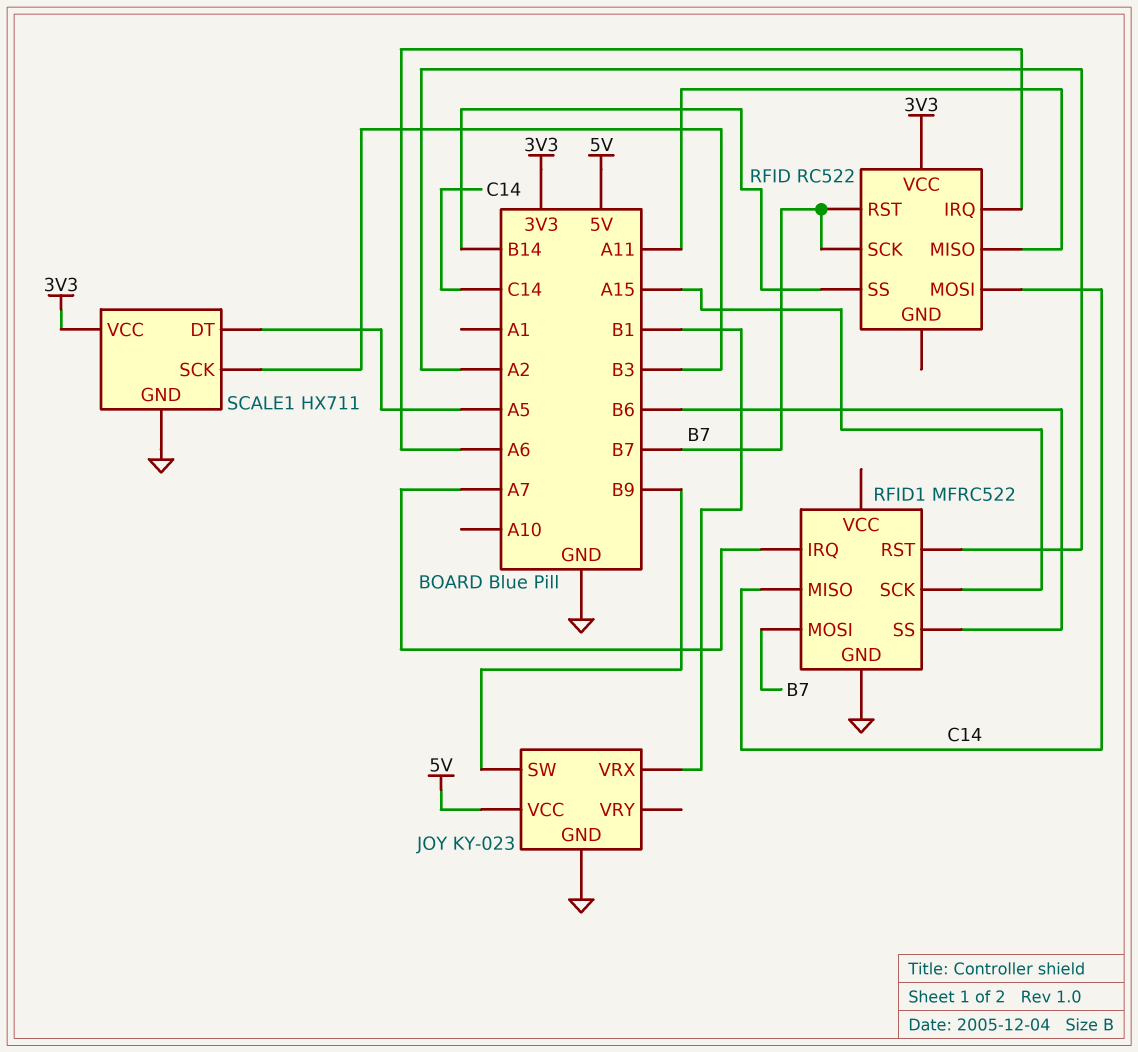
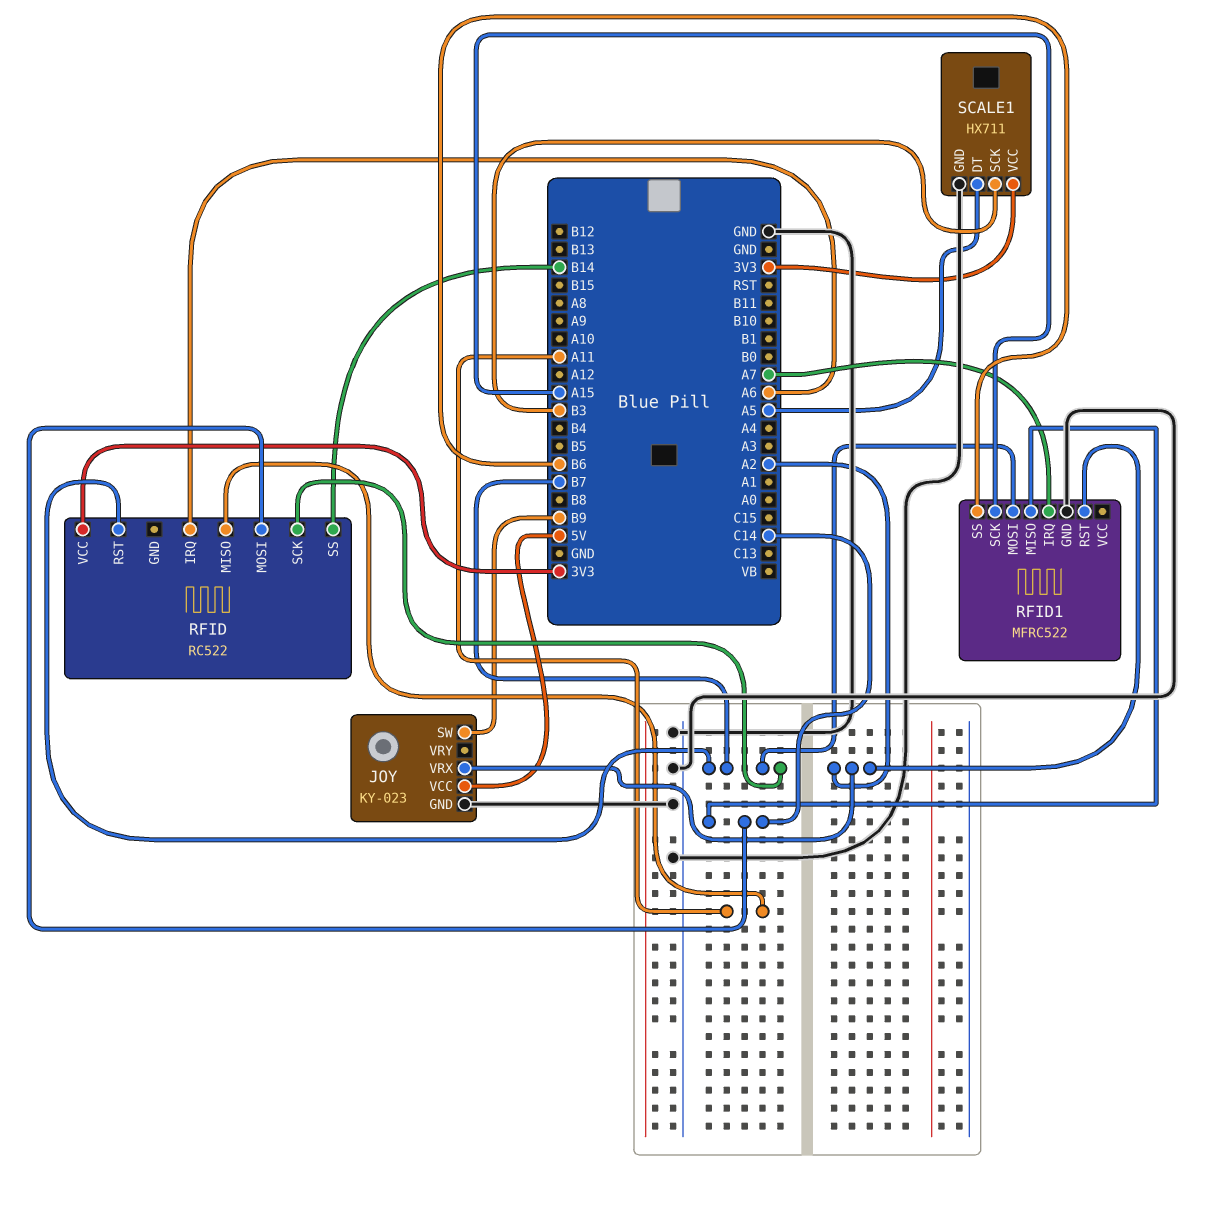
JOY pin VRX: B1 -> A2

